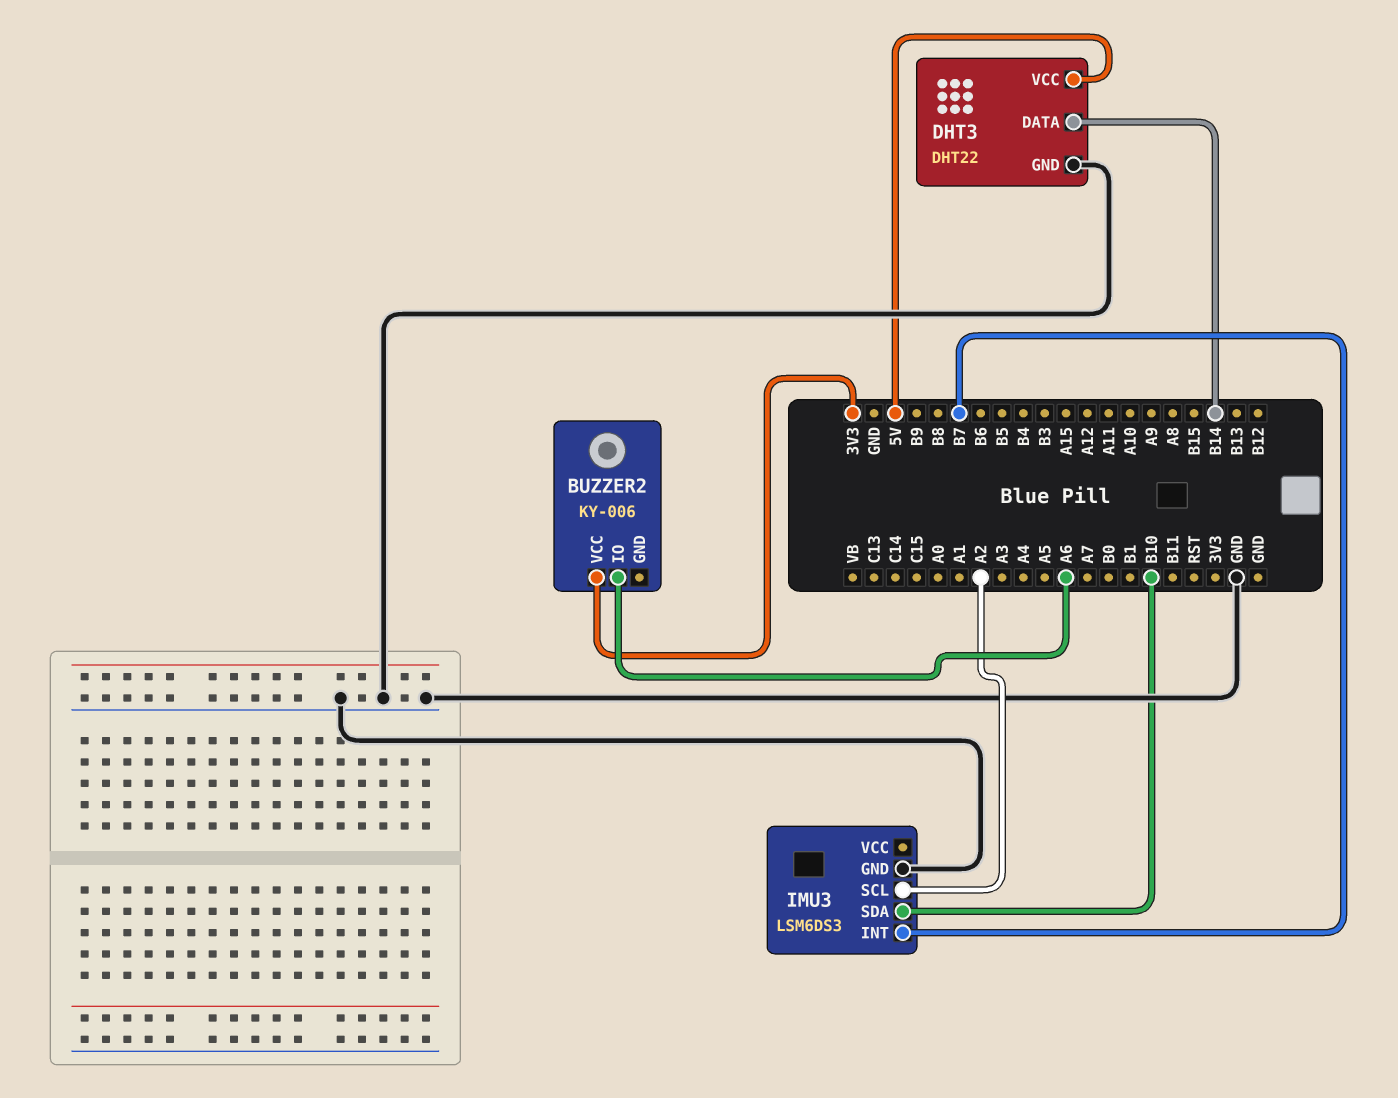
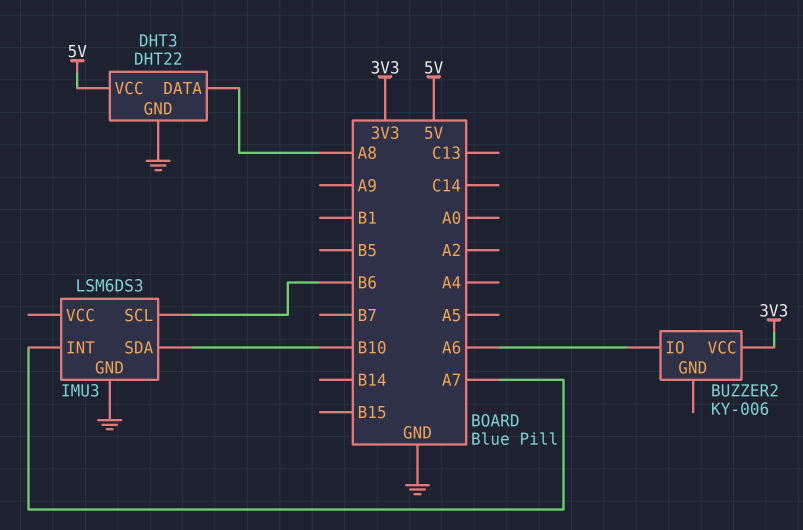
DHT3 pin DATA: B14 -> A8
IMU3 pin INT: B7 -> A7
IMU3 pin SCL: A2 -> B6

